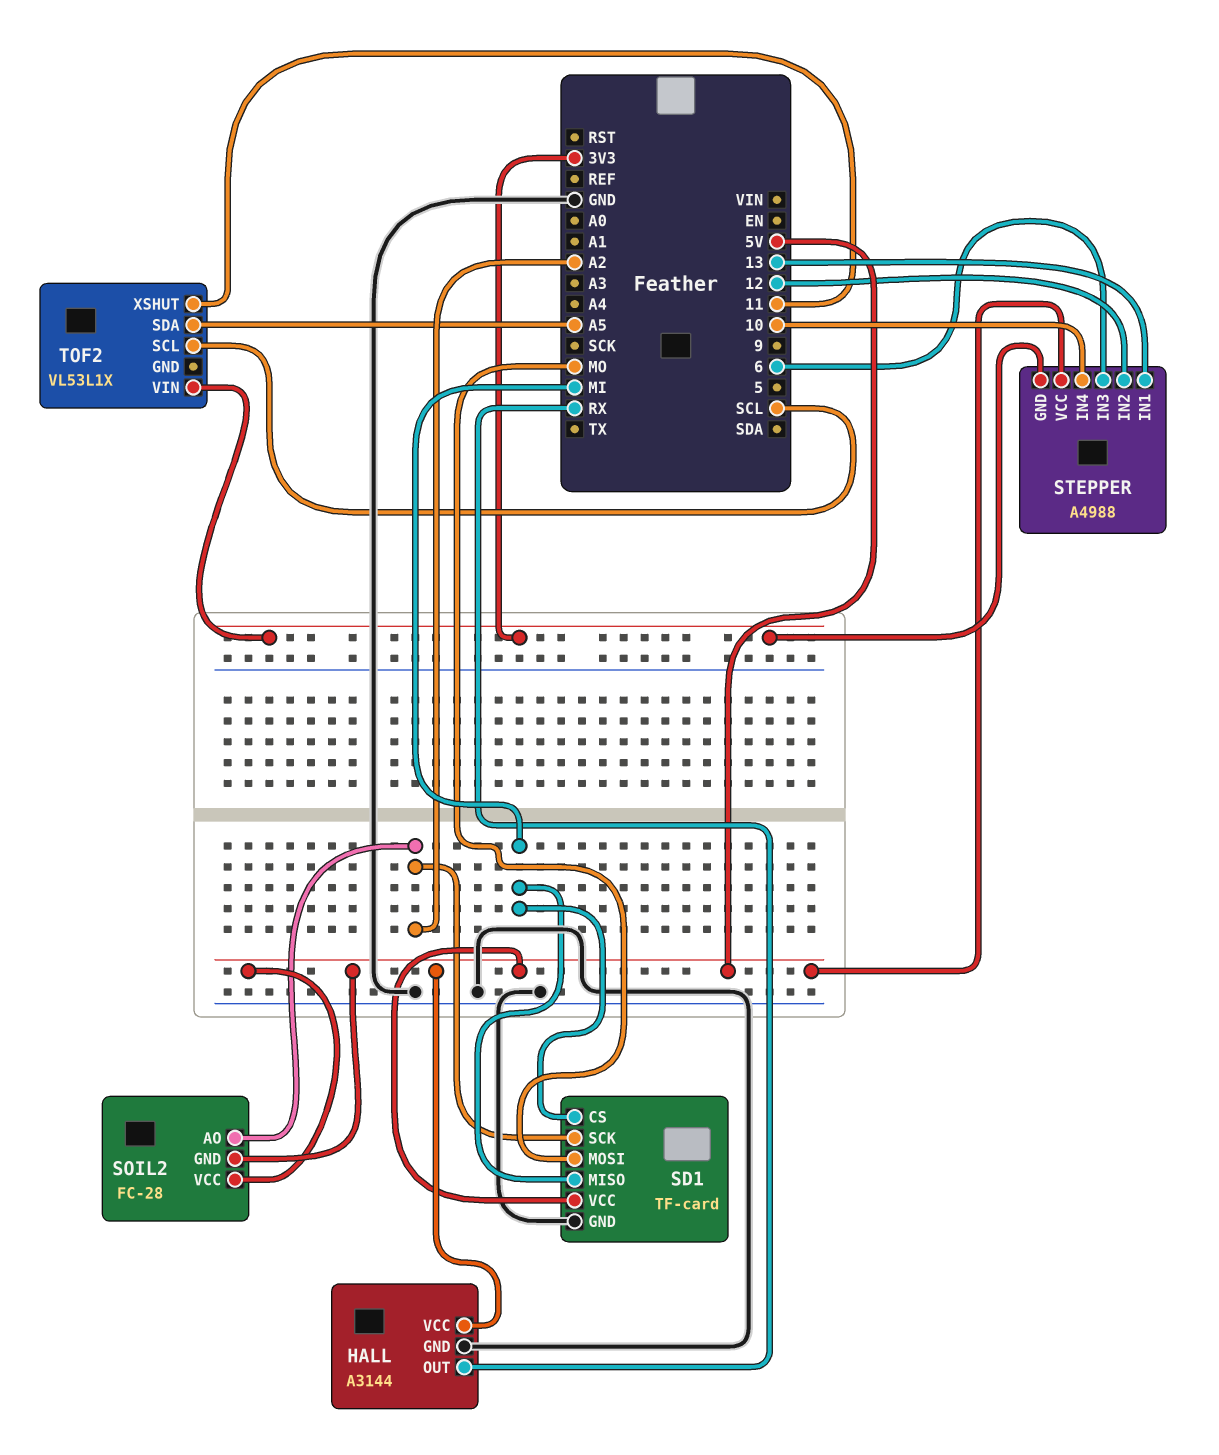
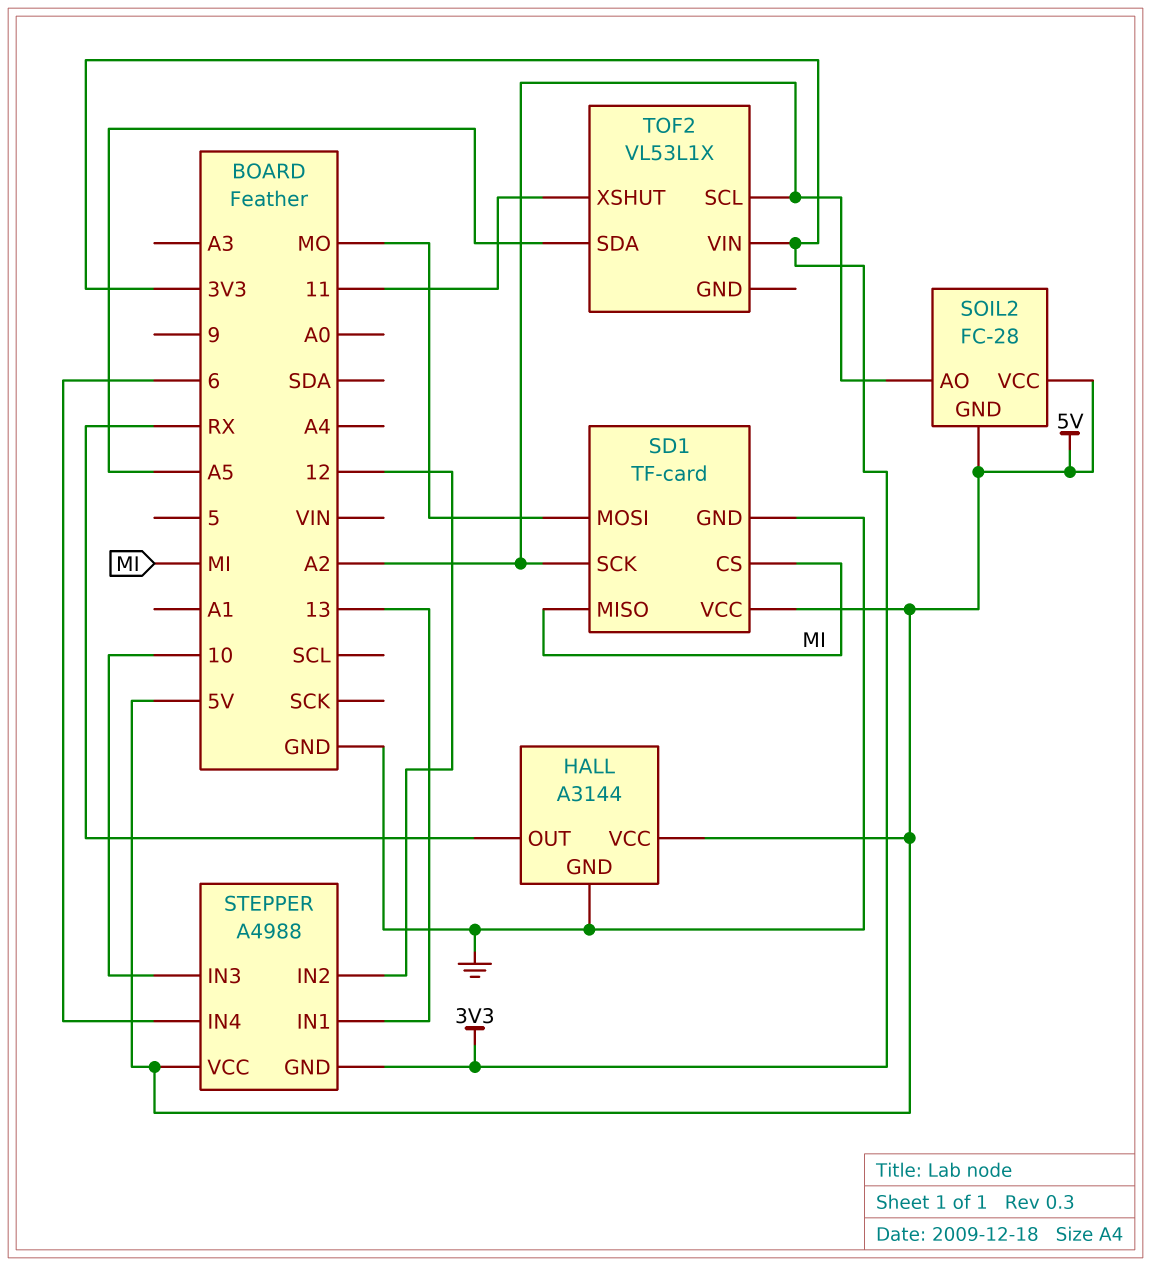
STEPPER pin IN3: 6 -> 10
STEPPER pin IN4: 10 -> 6
TOF2 pin SCL: SCL -> A2

